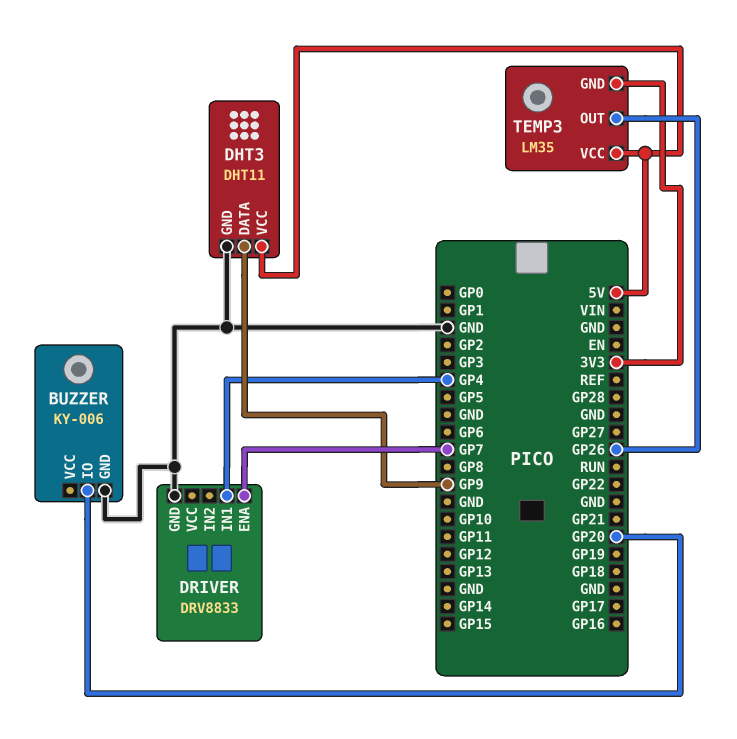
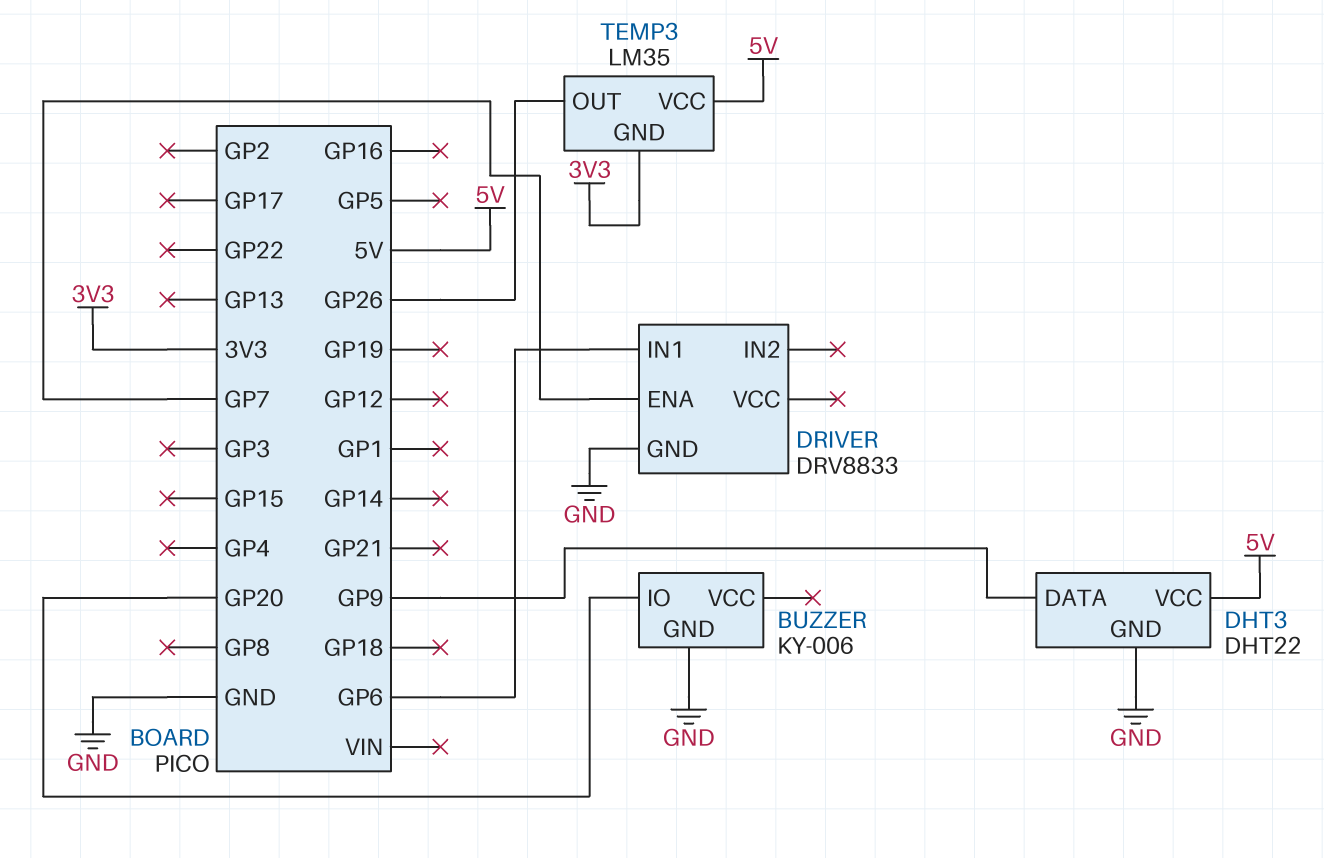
DHT3: DHT11 -> DHT22
DRIVER pin IN1: GP4 -> GP6

